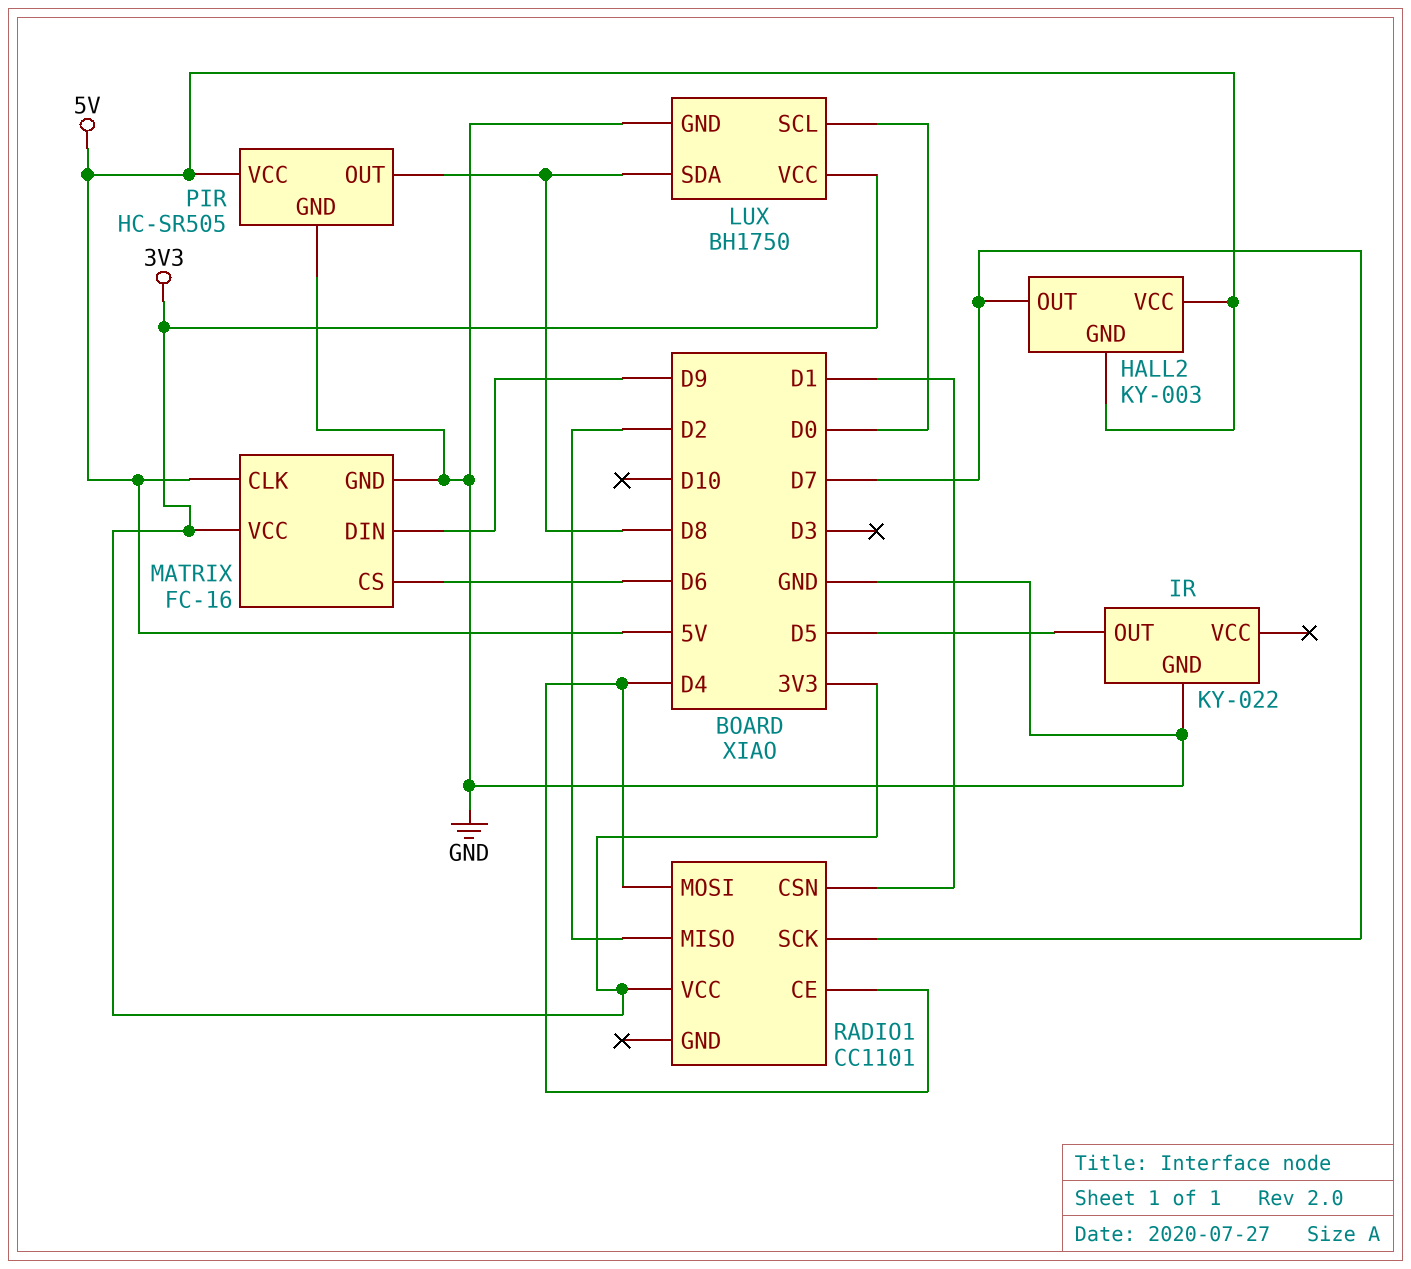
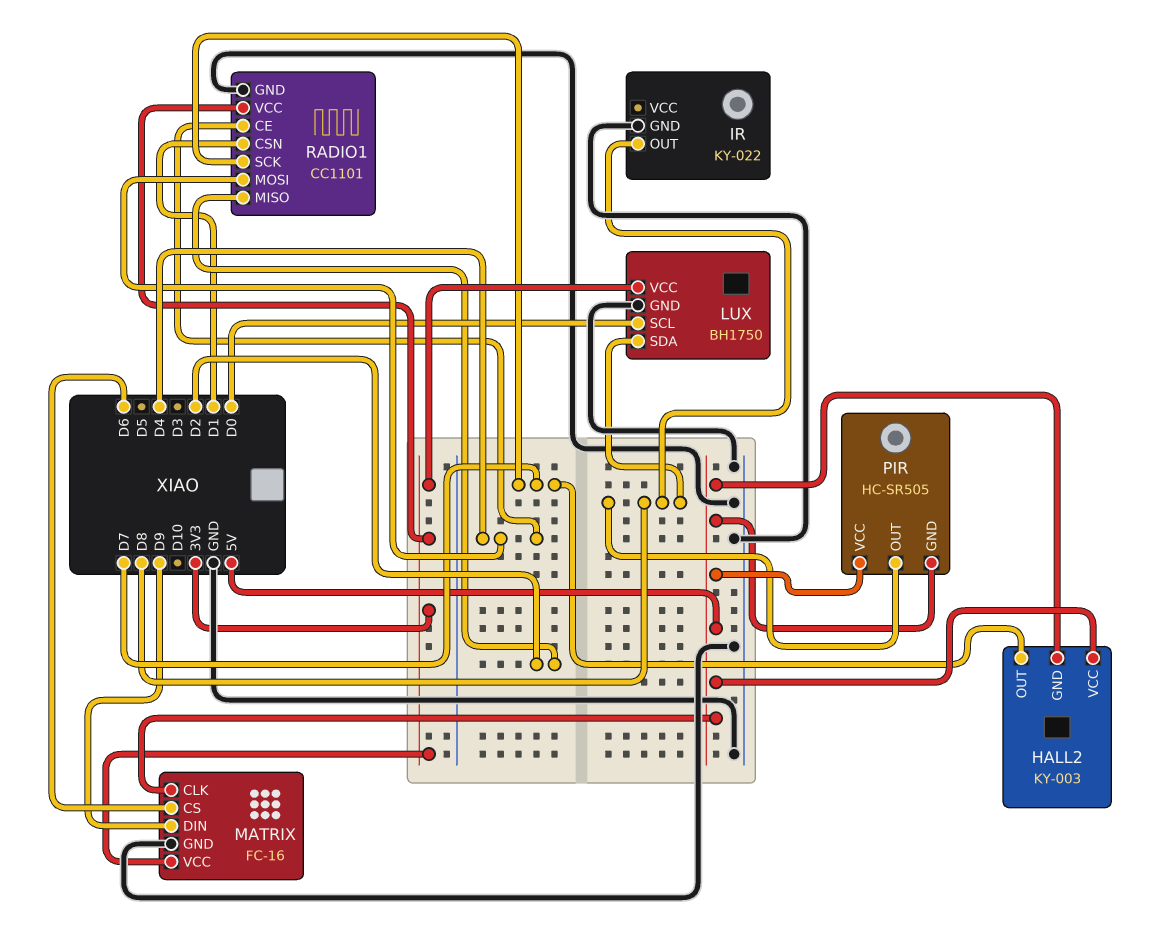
IR pin OUT: D5 -> D8
PIR pin GND: GND -> 5V
RADIO1 pin GND: none -> GND

